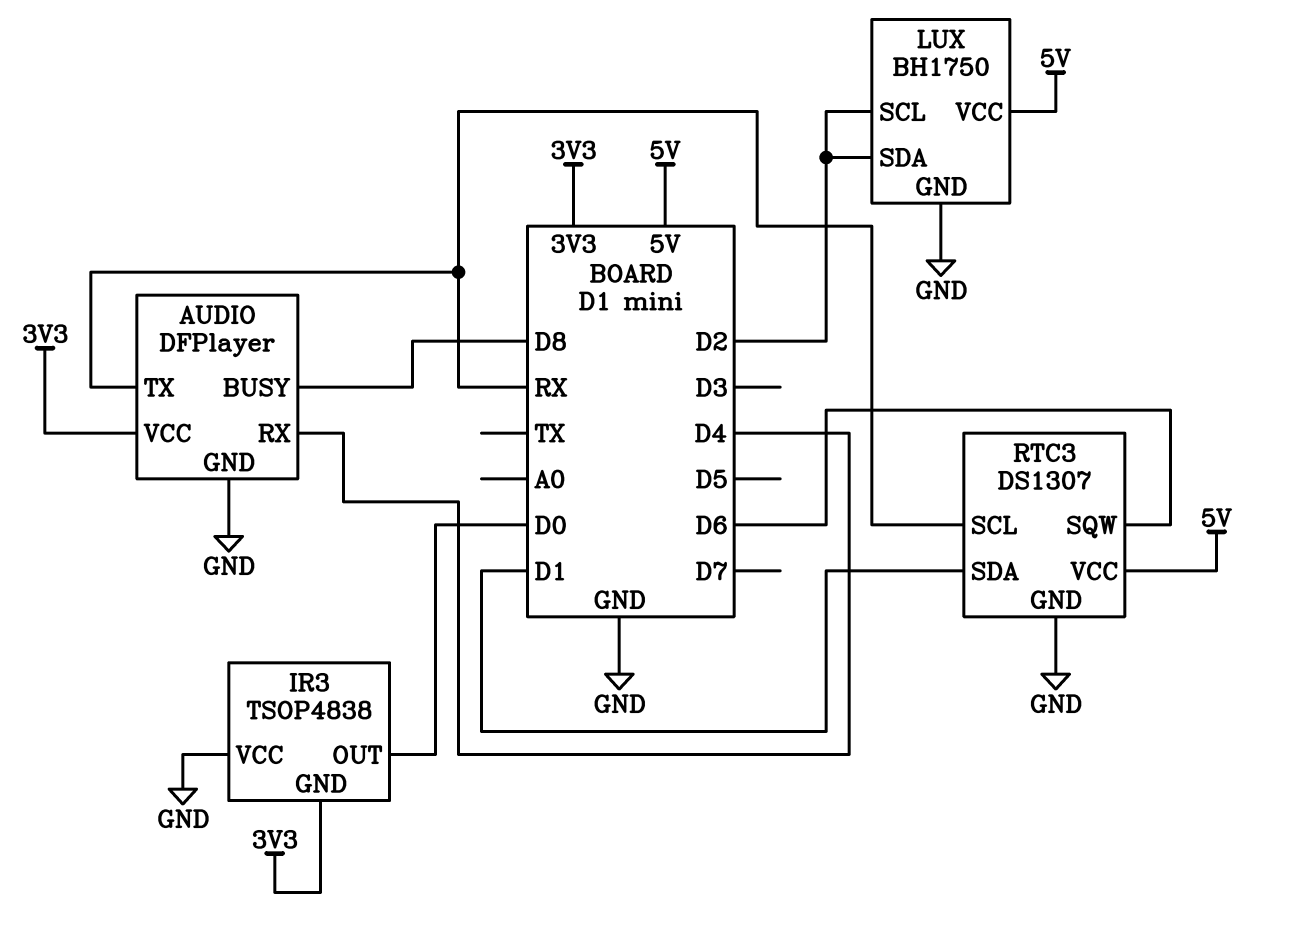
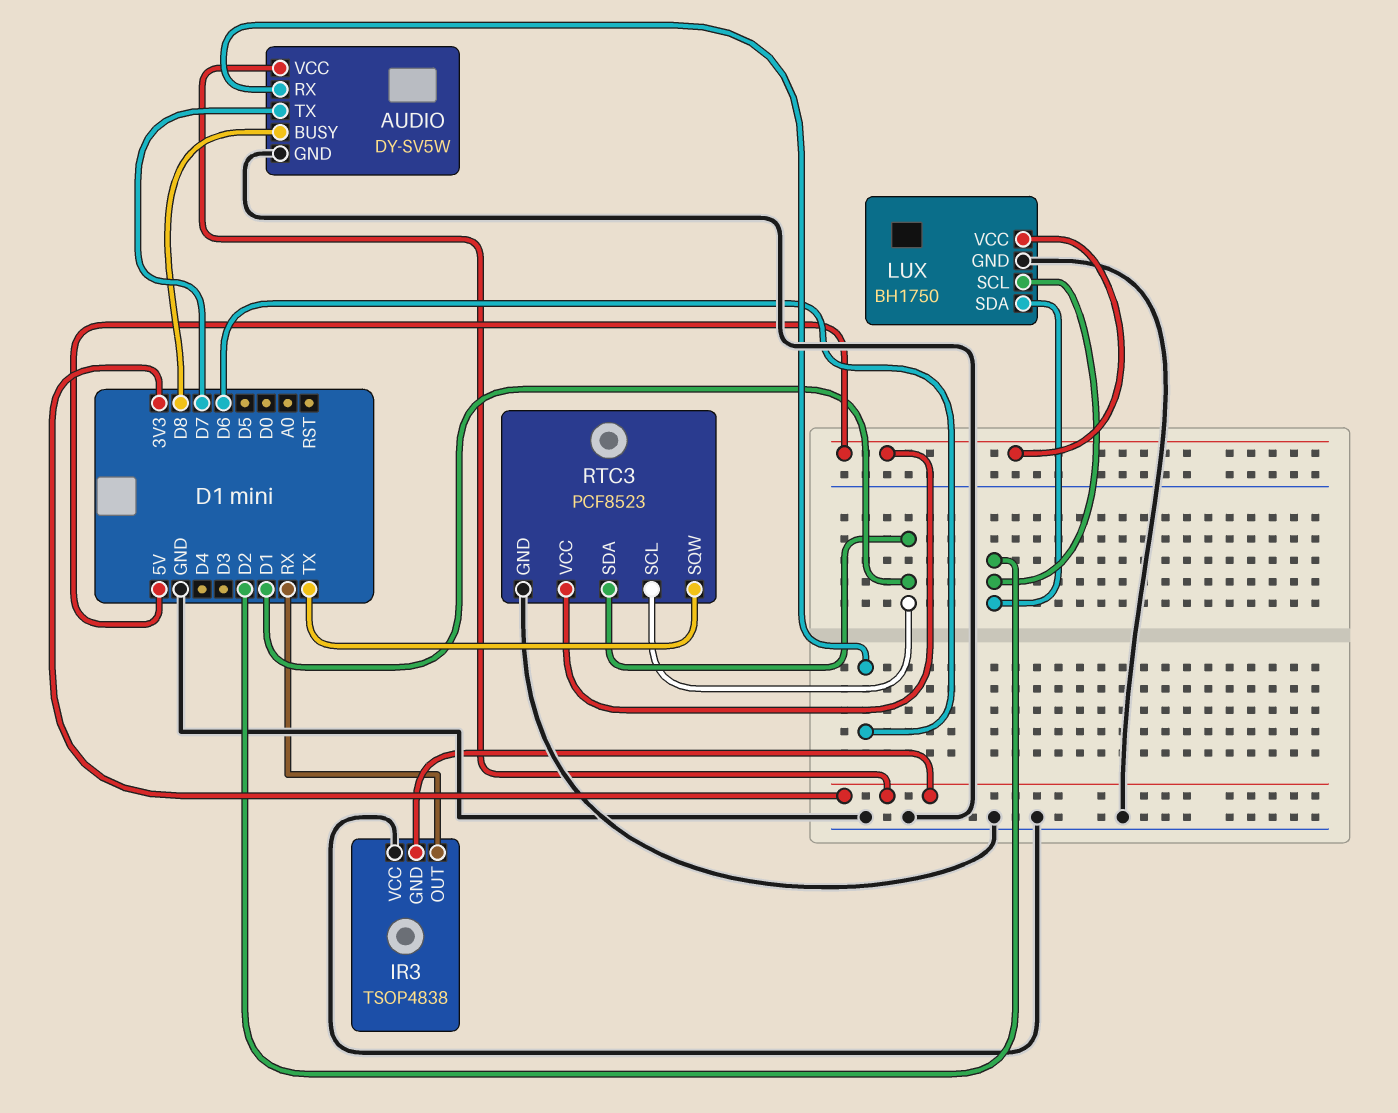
AUDIO: DFPlayer -> DY-SV5W
AUDIO pin RX: D4 -> D6
AUDIO pin TX: RX -> D7
IR3 pin OUT: D0 -> RX
RTC3: DS1307 -> PCF8523
RTC3 pin SCL: RX -> D1
RTC3 pin SQW: D6 -> TX

